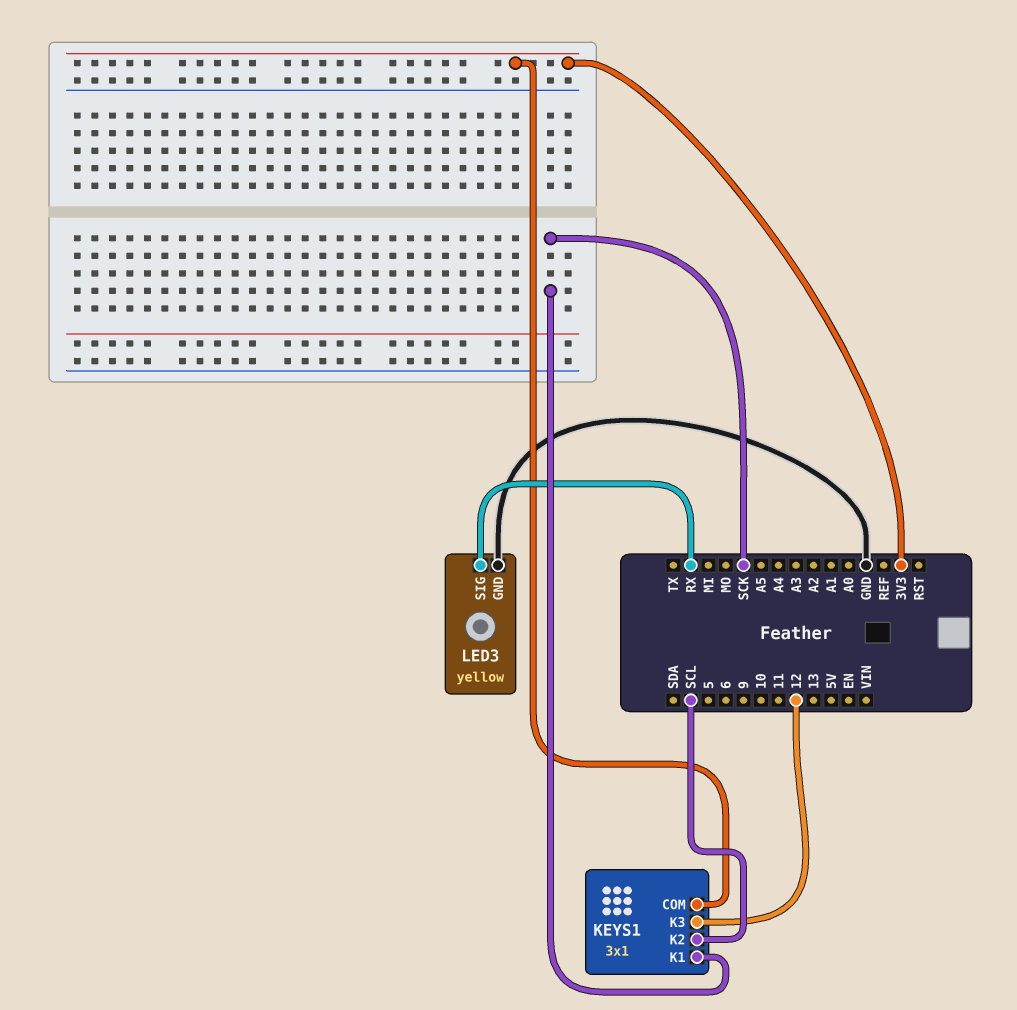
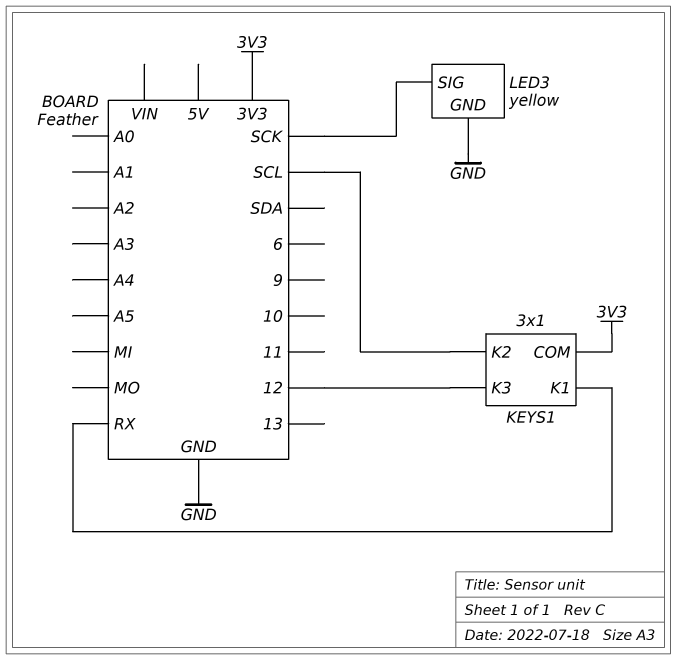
KEYS1 pin K1: SCK -> RX
LED3 pin SIG: RX -> SCK

